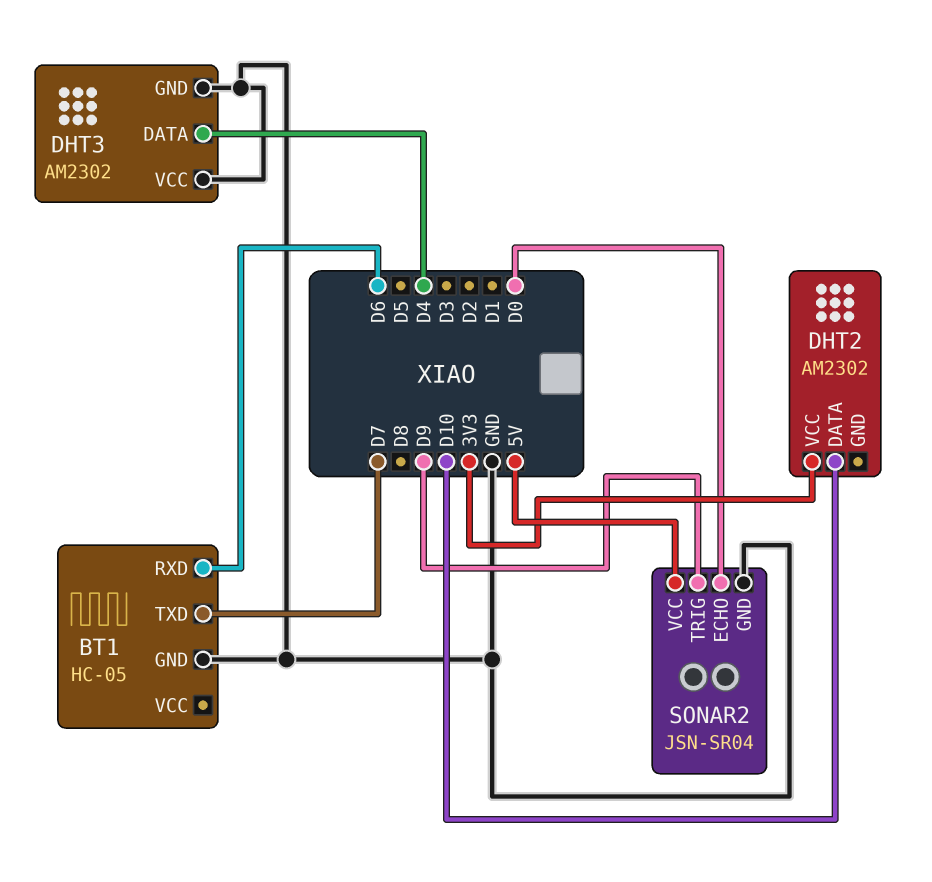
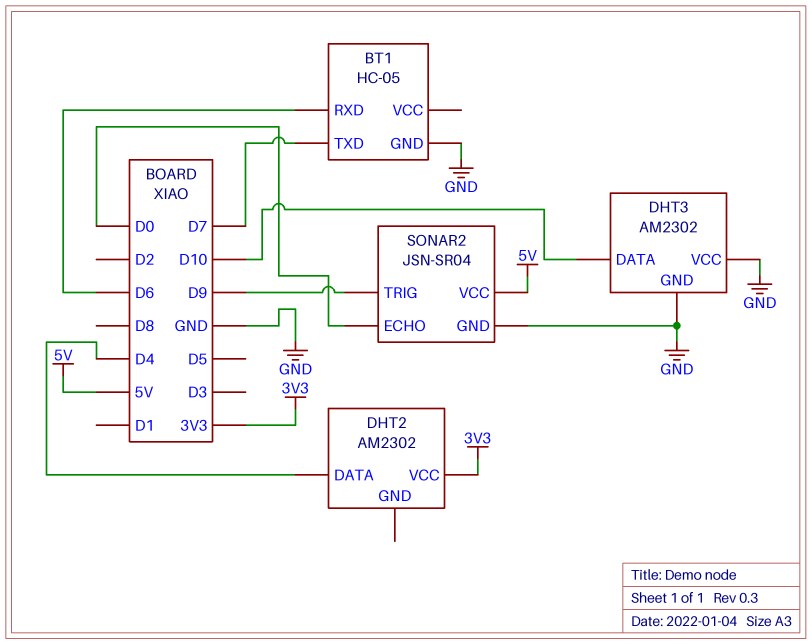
DHT2 pin DATA: D10 -> D4
DHT3 pin DATA: D4 -> D10

